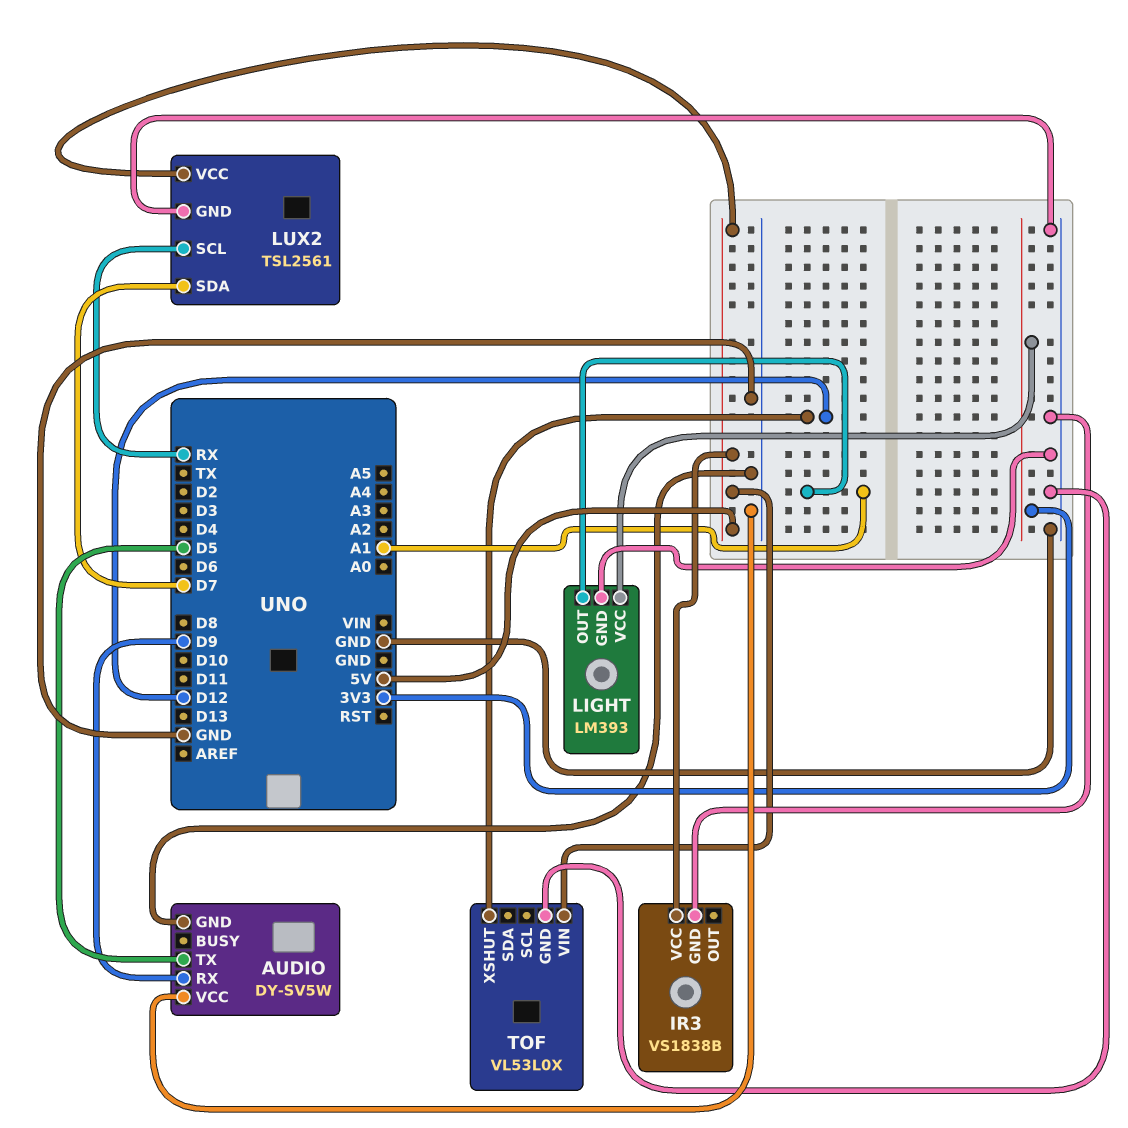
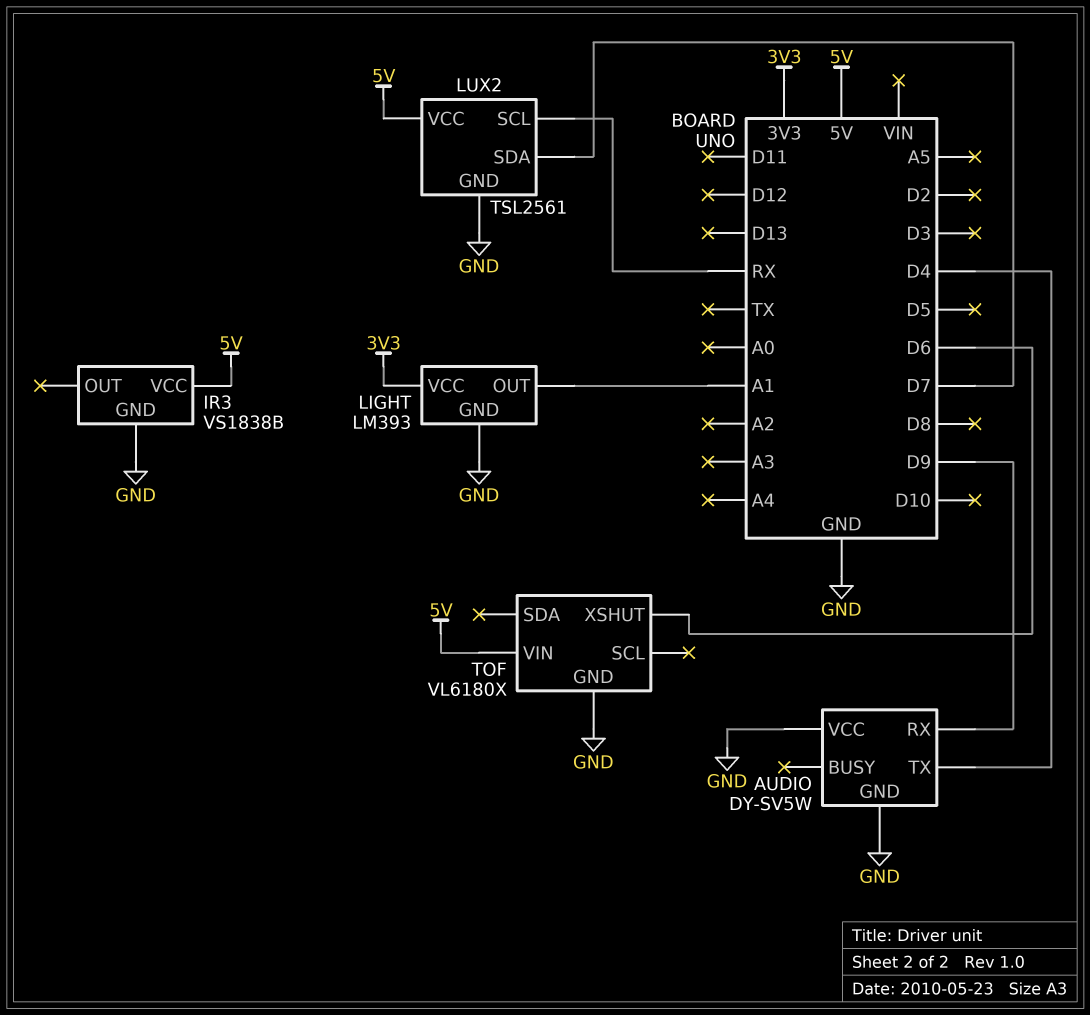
AUDIO pin TX: D5 -> D4
TOF: VL53L0X -> VL6180X
TOF pin XSHUT: D12 -> D6

